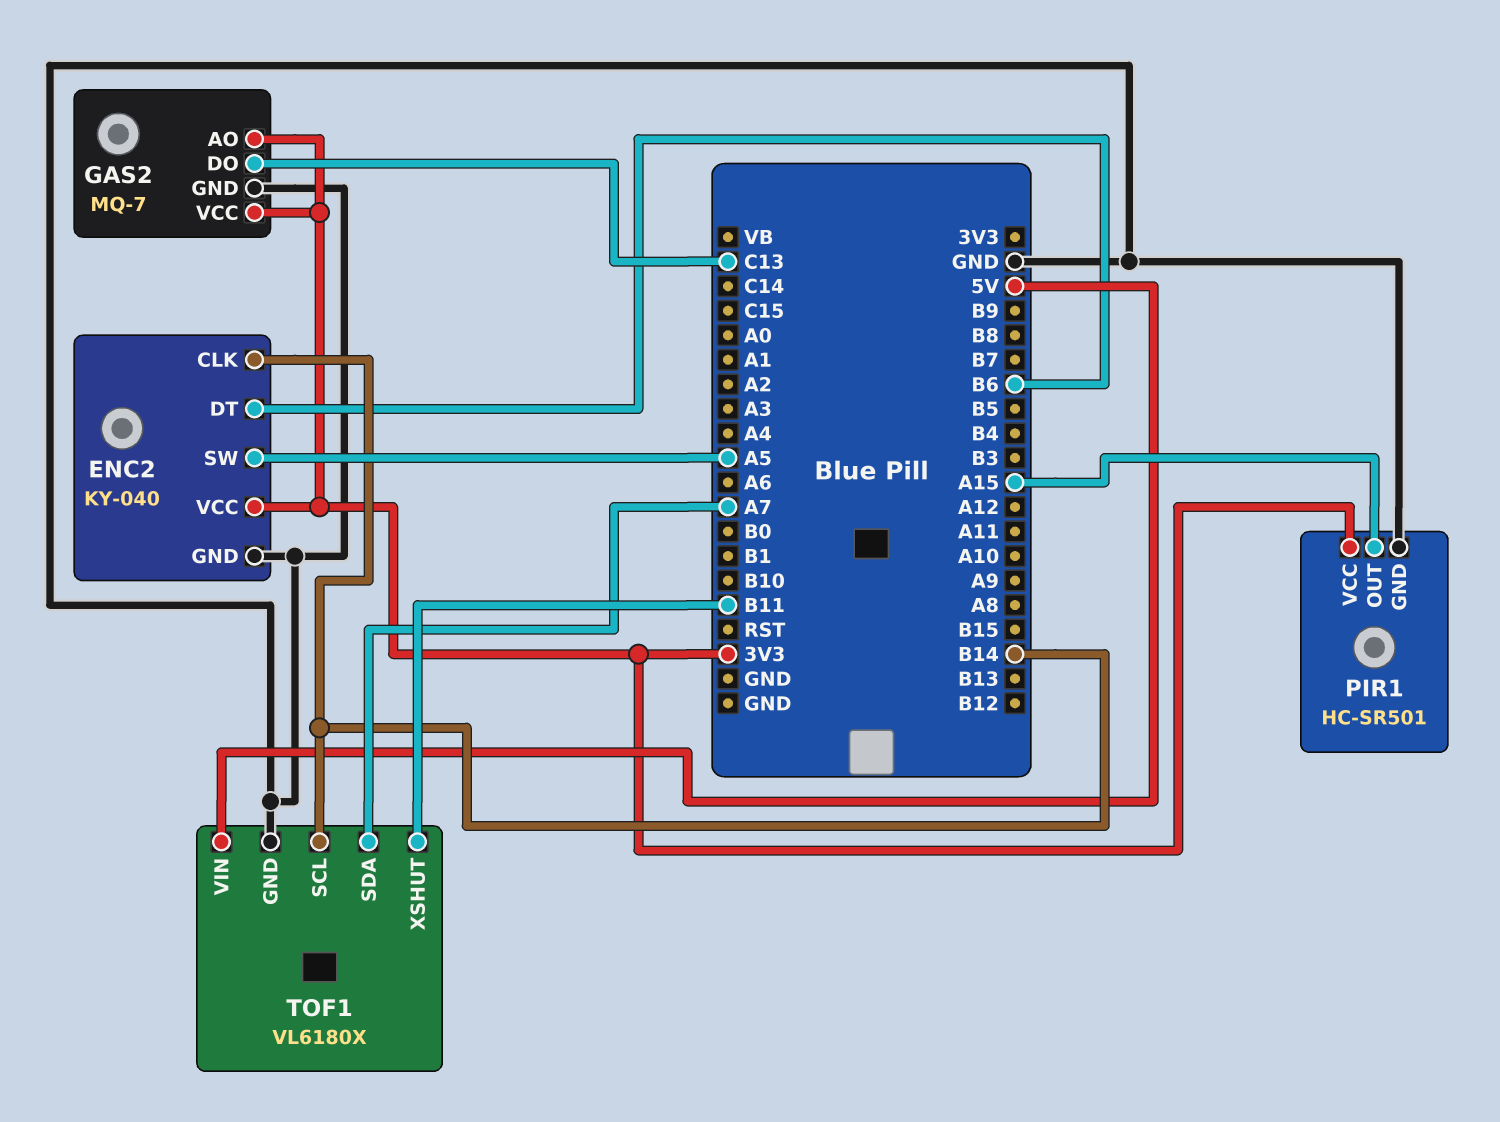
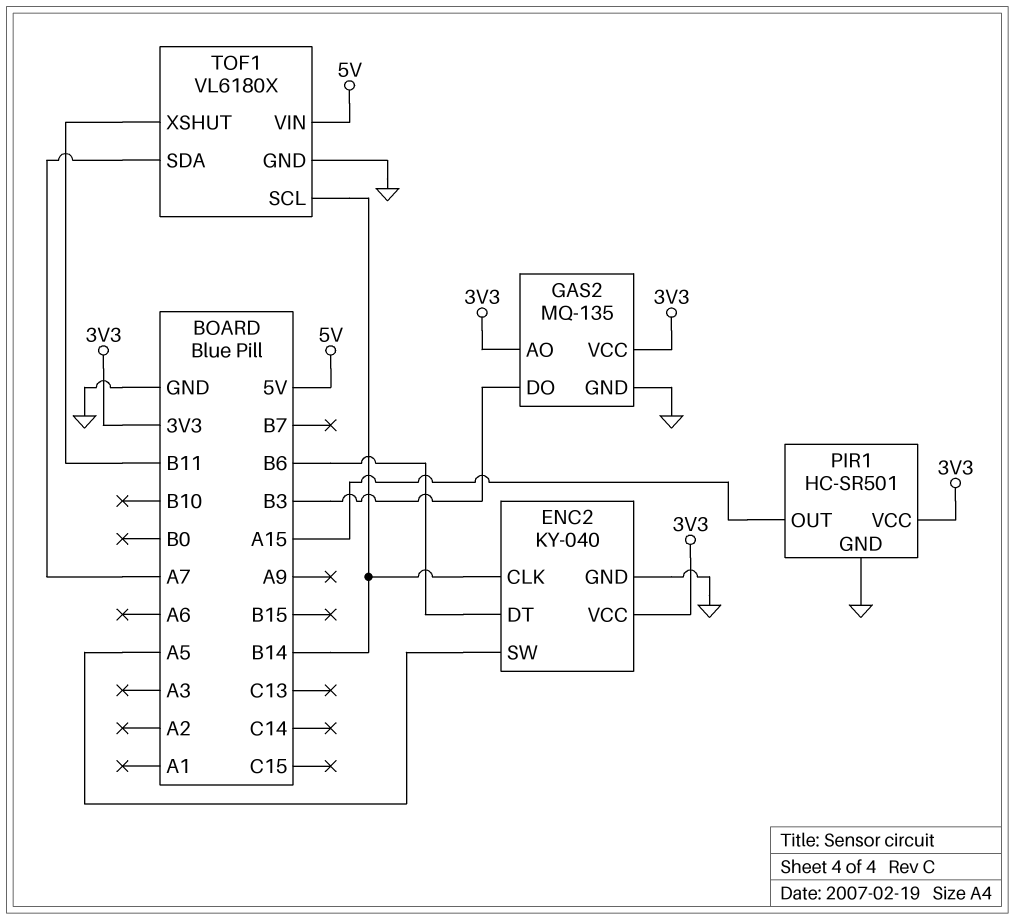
GAS2: MQ-7 -> MQ-135
GAS2 pin DO: C13 -> B3

